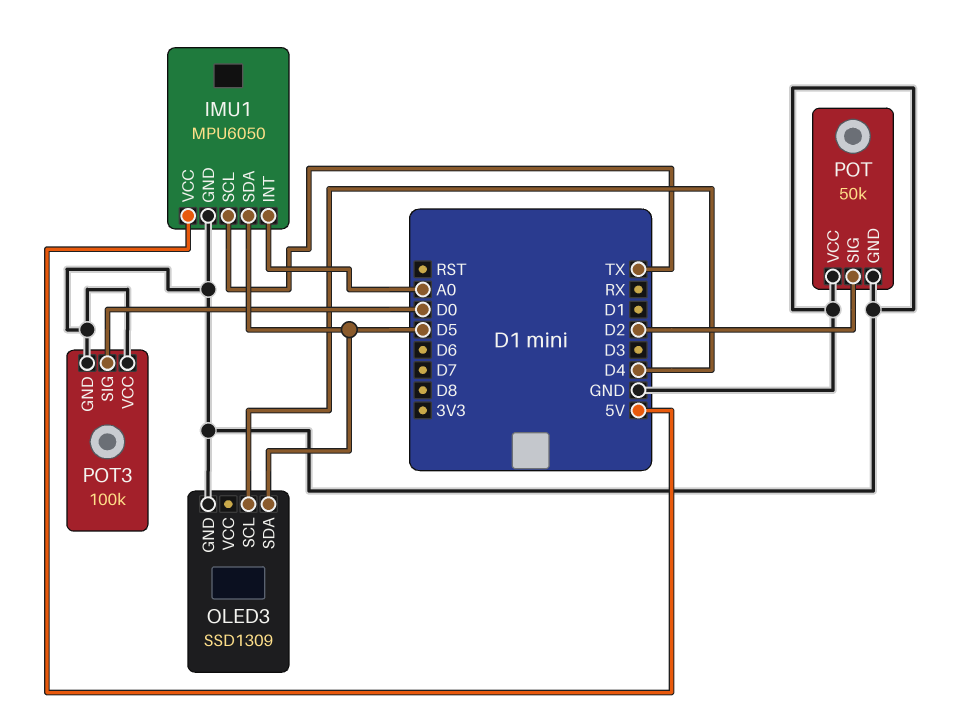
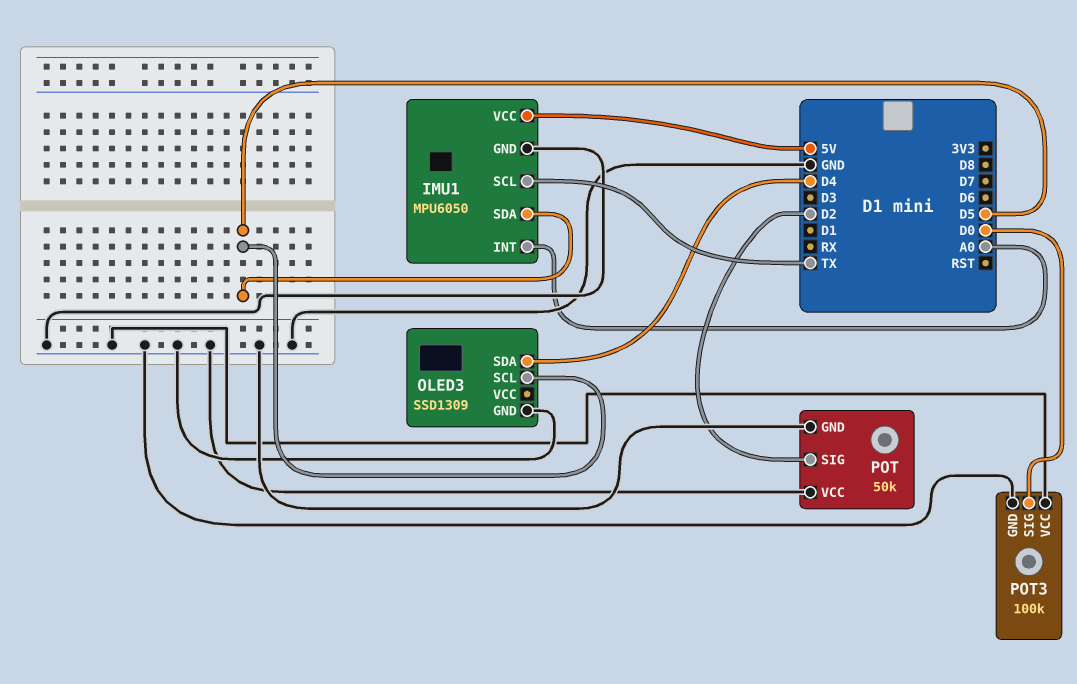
OLED3 pin SCL: D4 -> D5
OLED3 pin SDA: D5 -> D4

